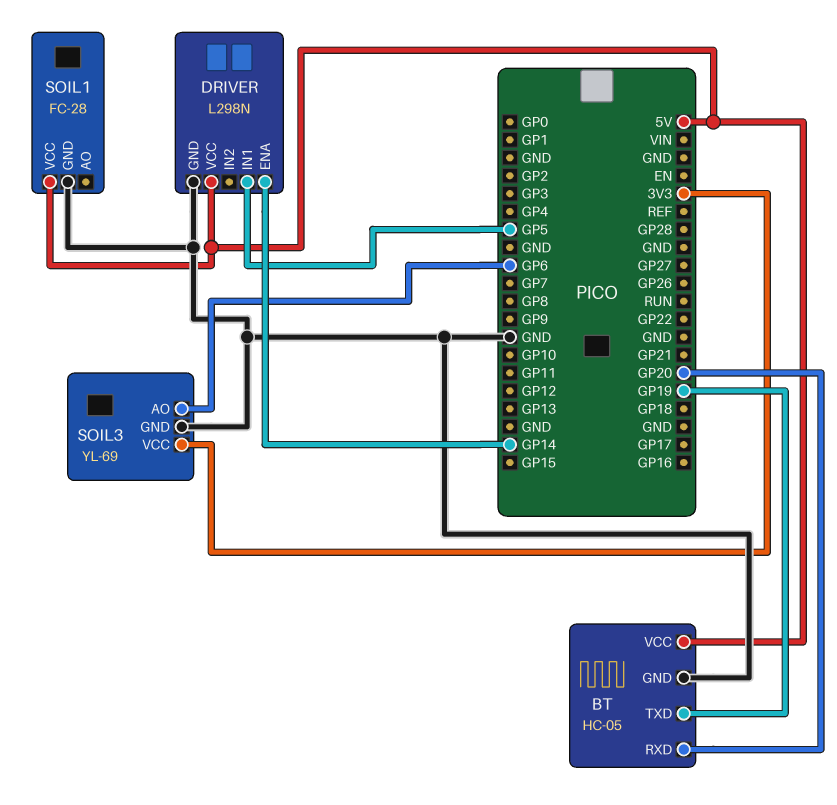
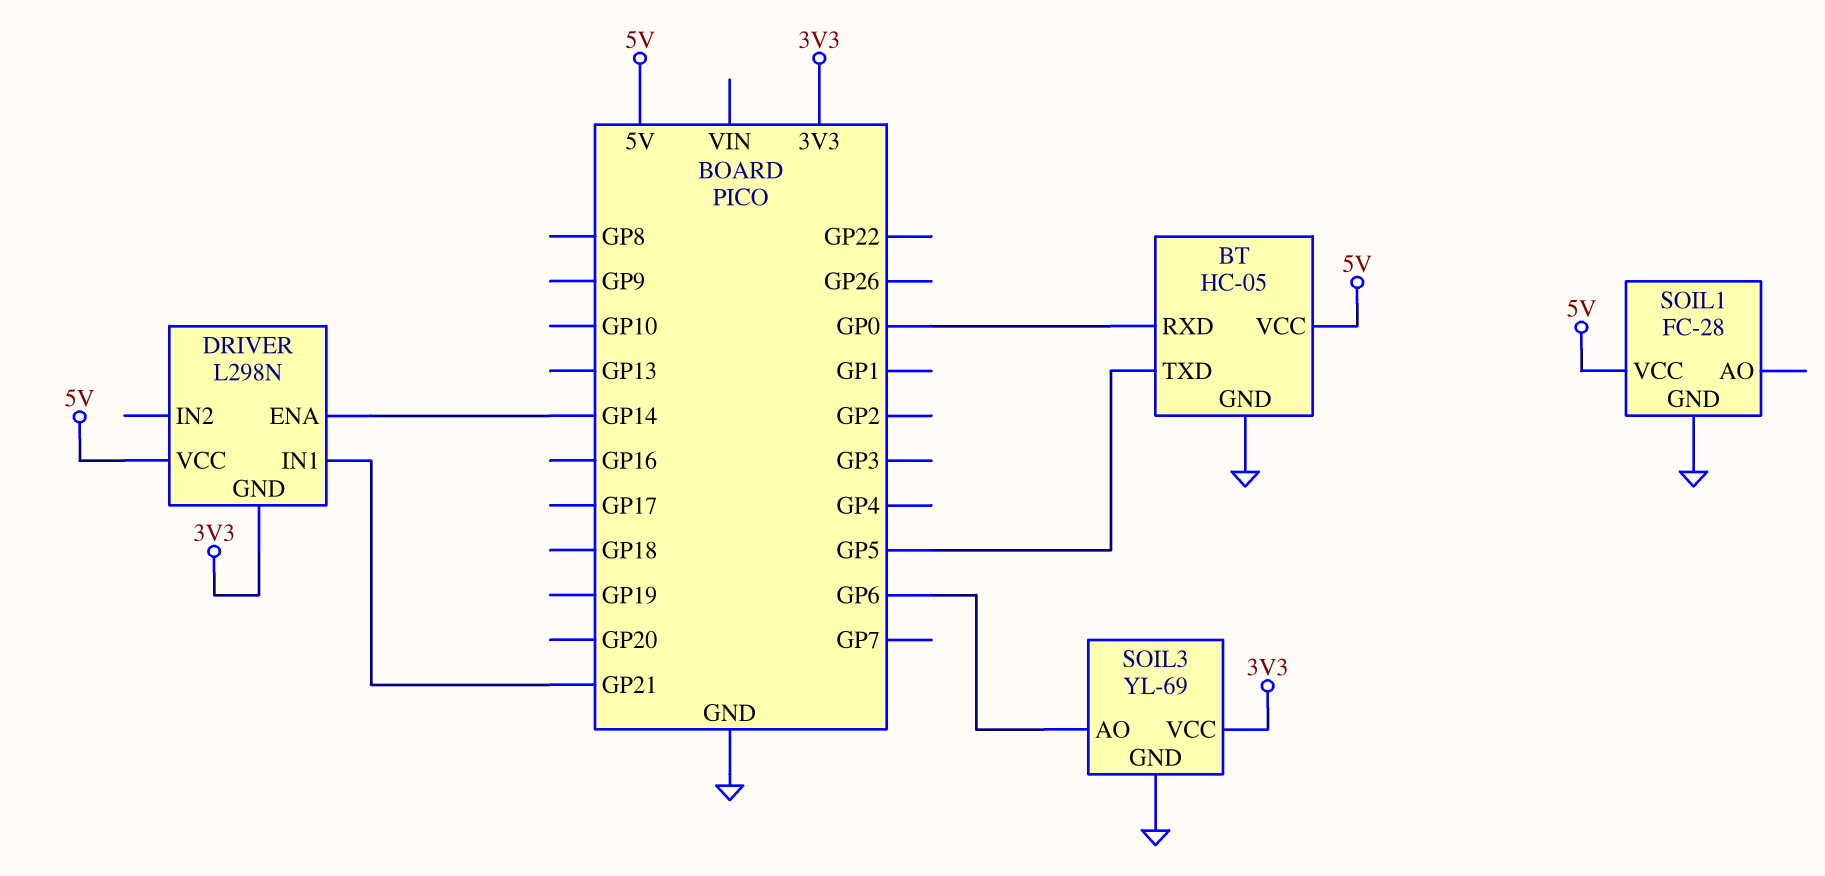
BT pin RXD: GP20 -> GP0
BT pin TXD: GP19 -> GP5
DRIVER pin GND: GND -> 3V3
DRIVER pin IN1: GP5 -> GP21

